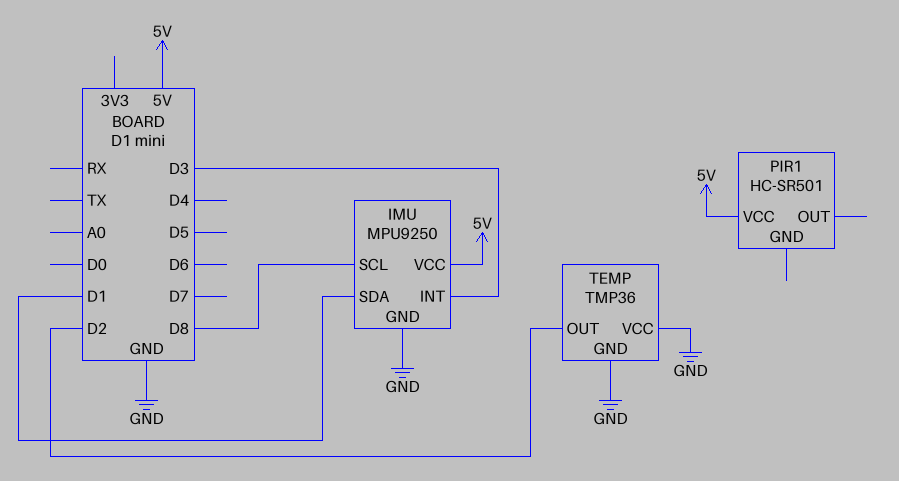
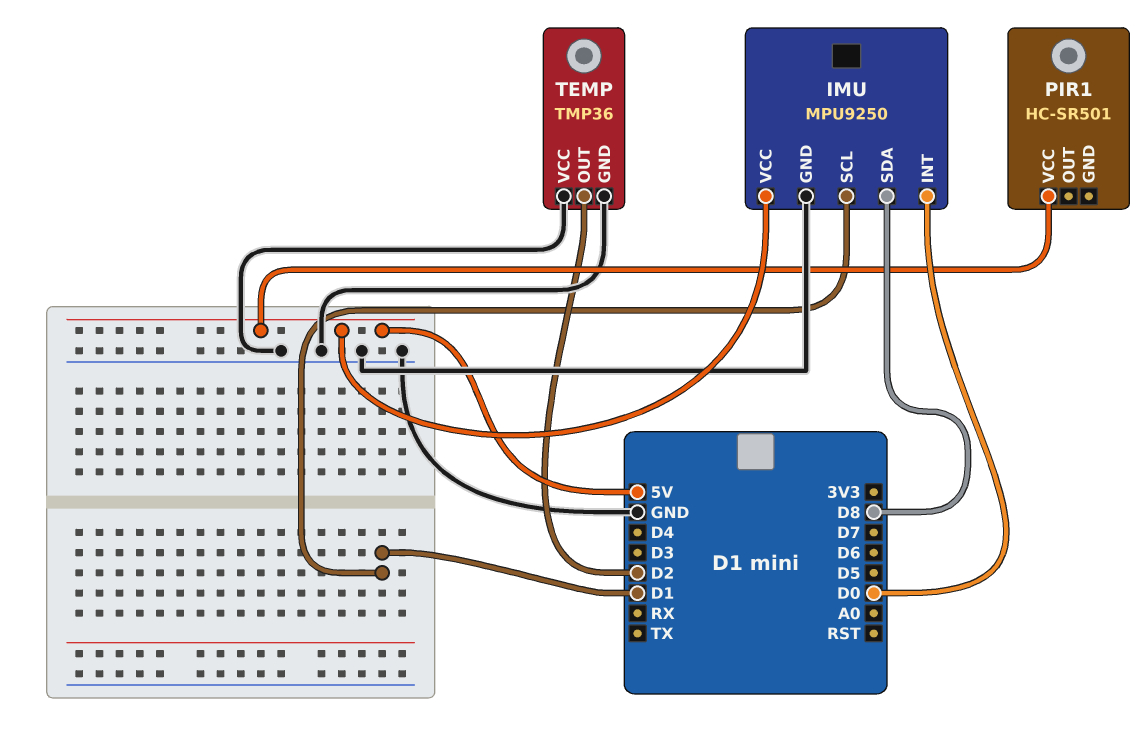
IMU pin INT: D3 -> D0
IMU pin SCL: D8 -> D1
IMU pin SDA: D1 -> D8

